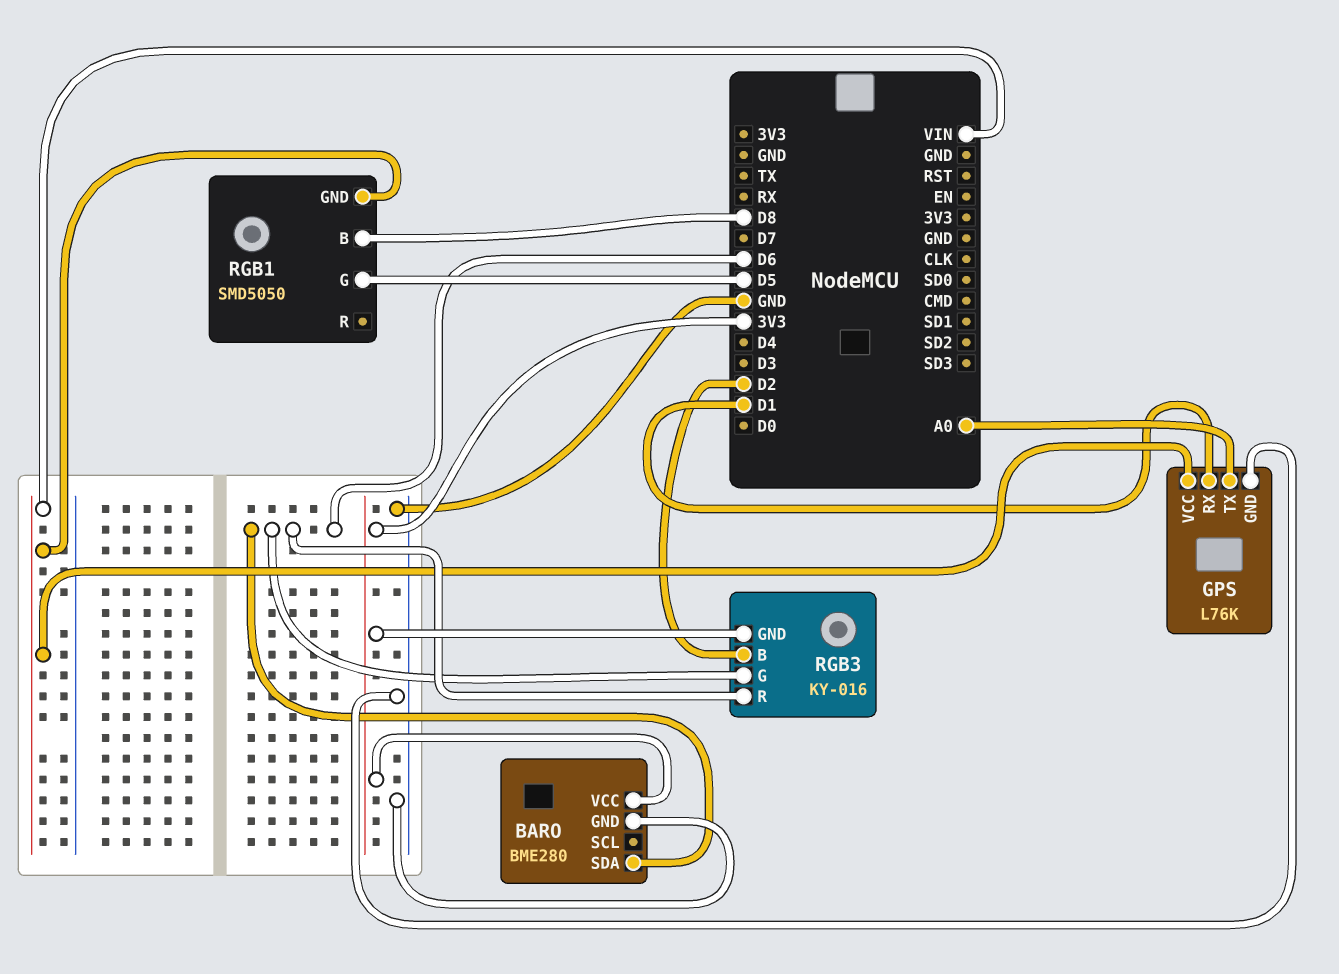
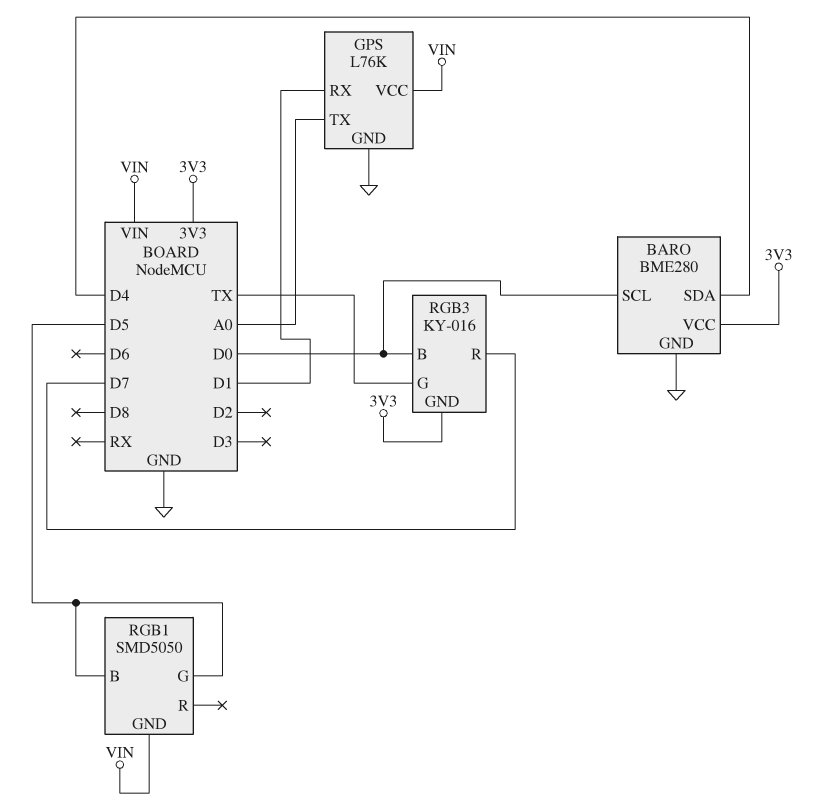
BARO pin SCL: none -> D0
BARO pin SDA: D6 -> D4
RGB1 pin B: D8 -> D5
RGB3 pin B: D2 -> D0
RGB3 pin G: D6 -> TX
RGB3 pin R: D6 -> D7

